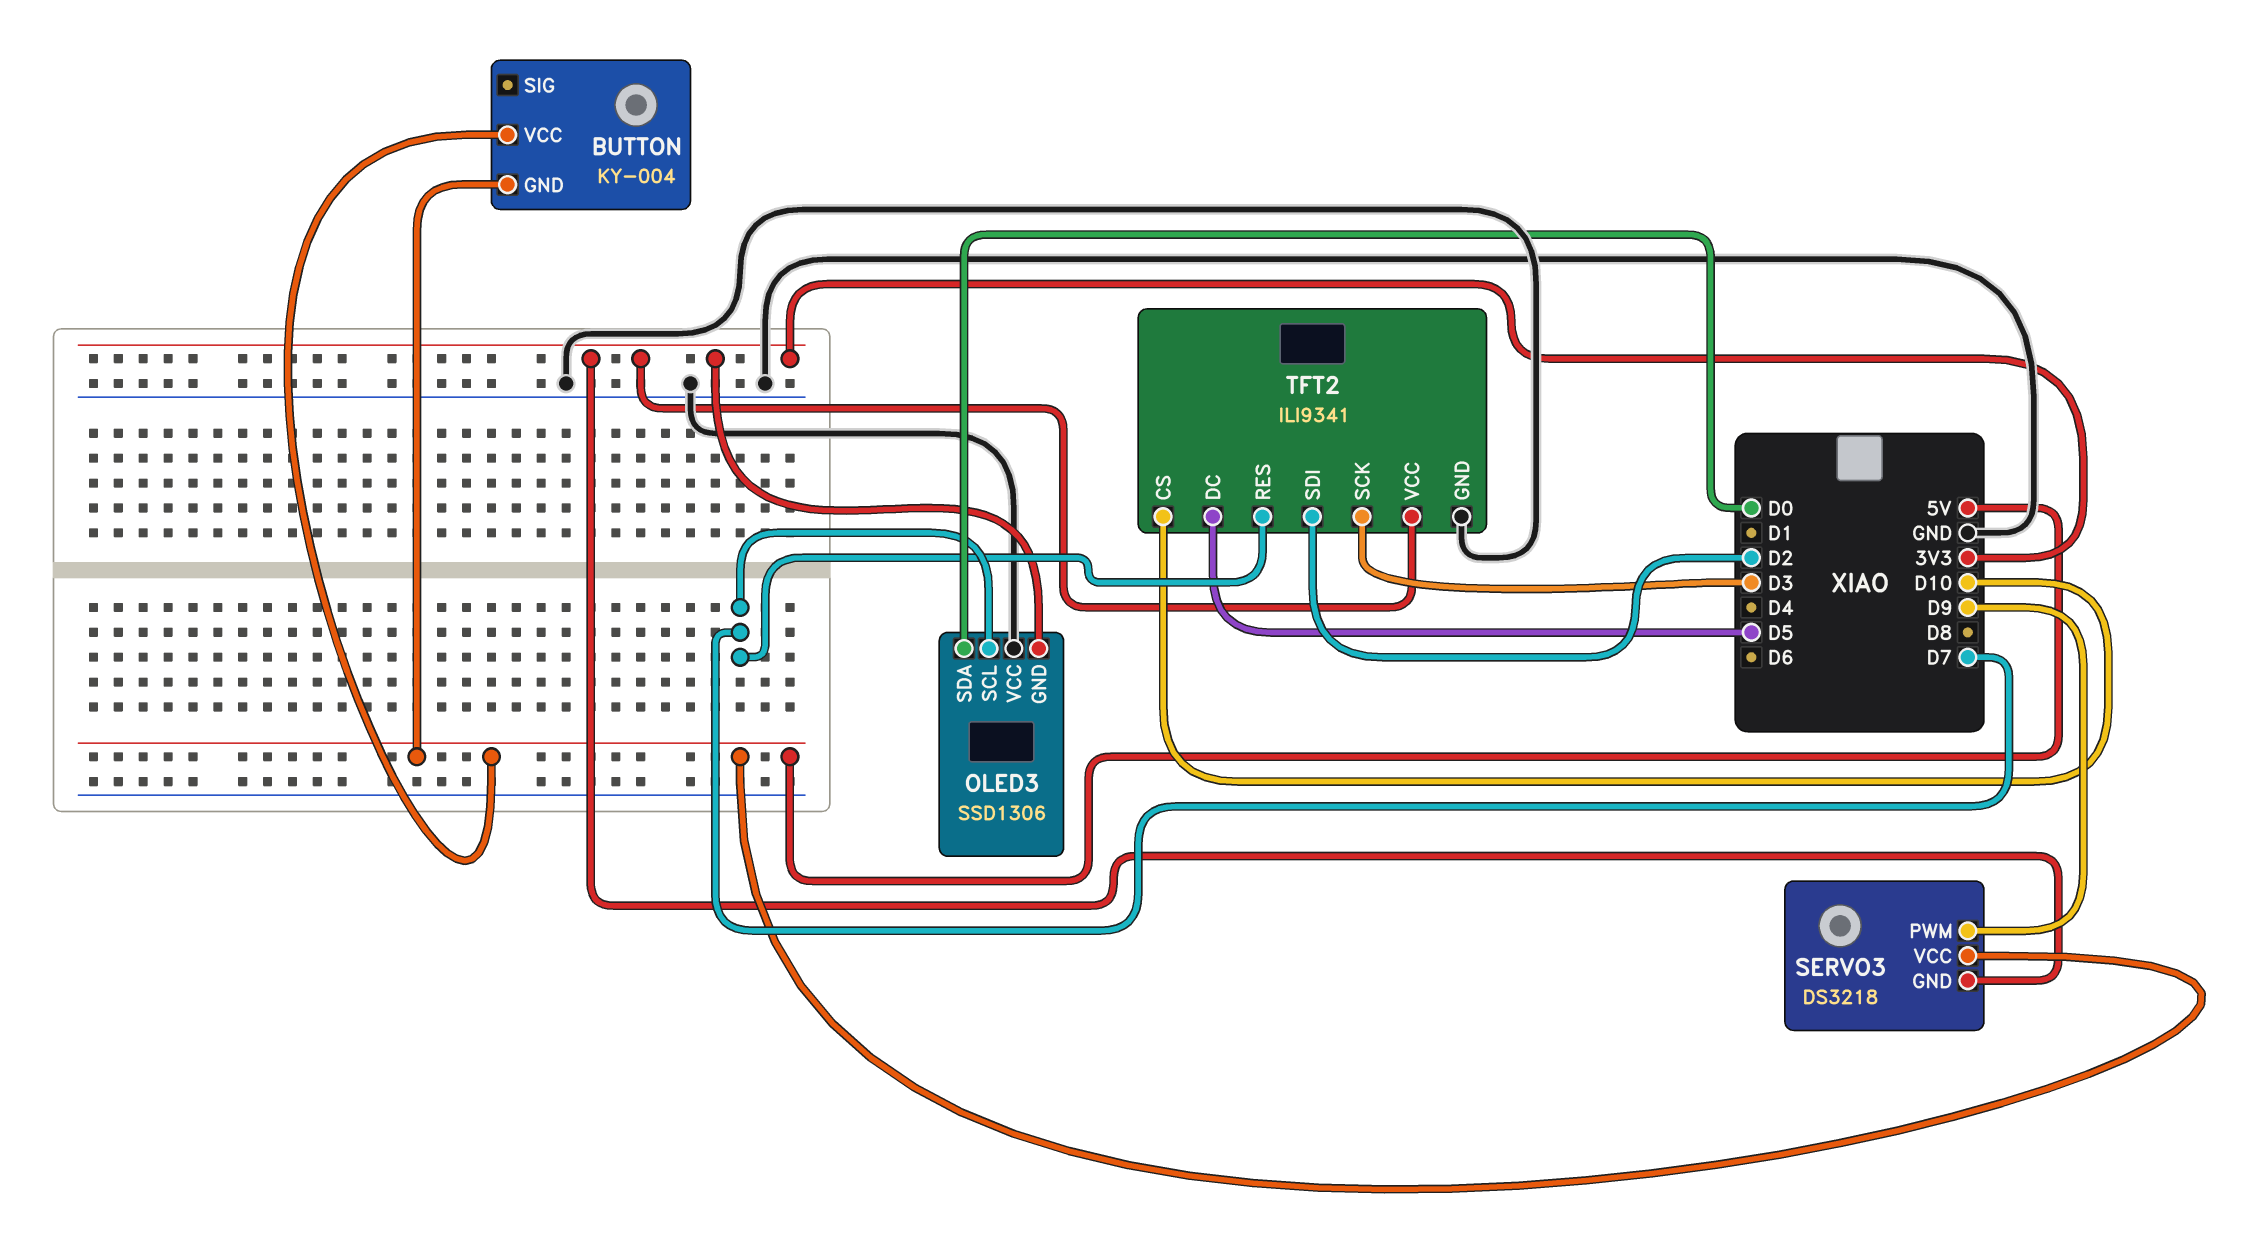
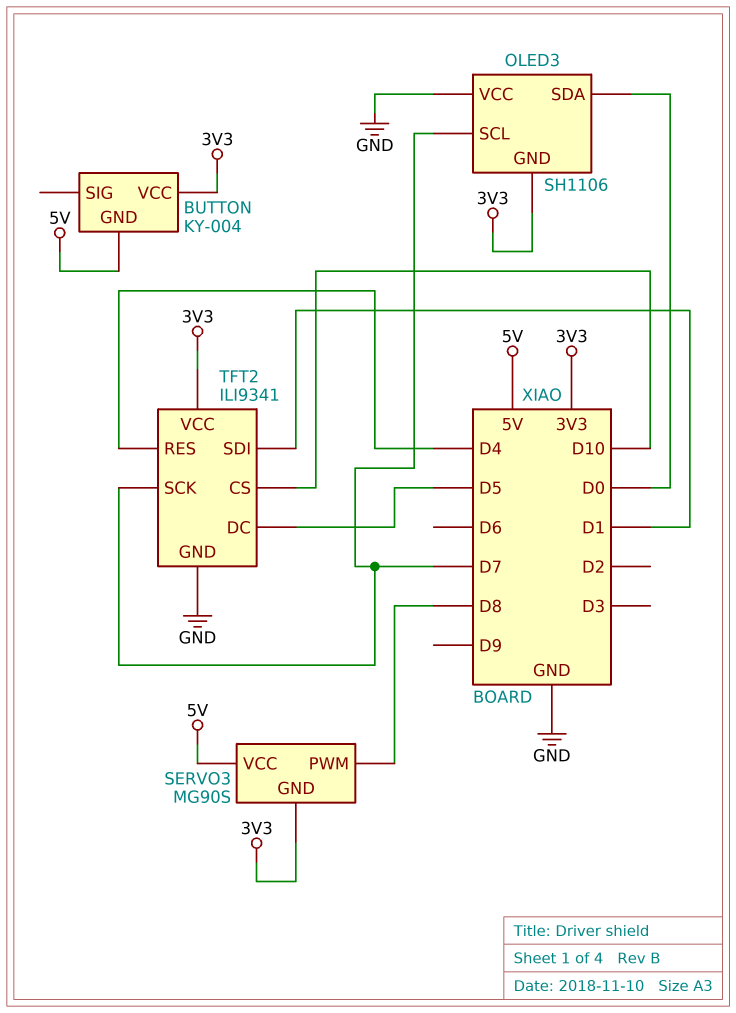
BUTTON pin VCC: 5V -> 3V3
OLED3: SSD1306 -> SH1106
SERVO3: DS3218 -> MG90S
SERVO3 pin PWM: D9 -> D8
TFT2 pin RES: D7 -> D4
TFT2 pin SCK: D3 -> D7
TFT2 pin SDI: D2 -> D1

